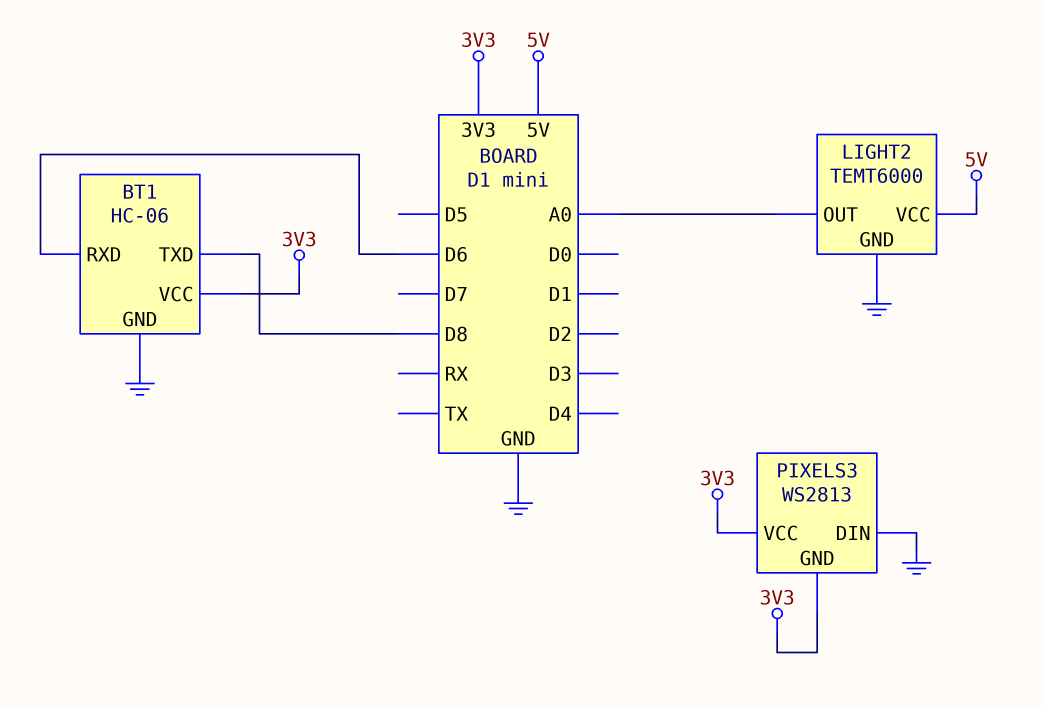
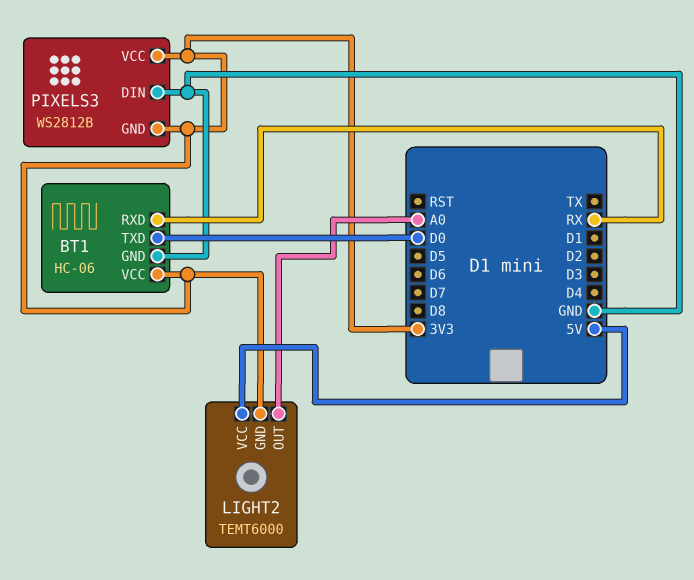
BT1 pin RXD: D6 -> RX
BT1 pin TXD: D8 -> D0
LIGHT2 pin GND: GND -> 3V3
PIXELS3: WS2813 -> WS2812B

